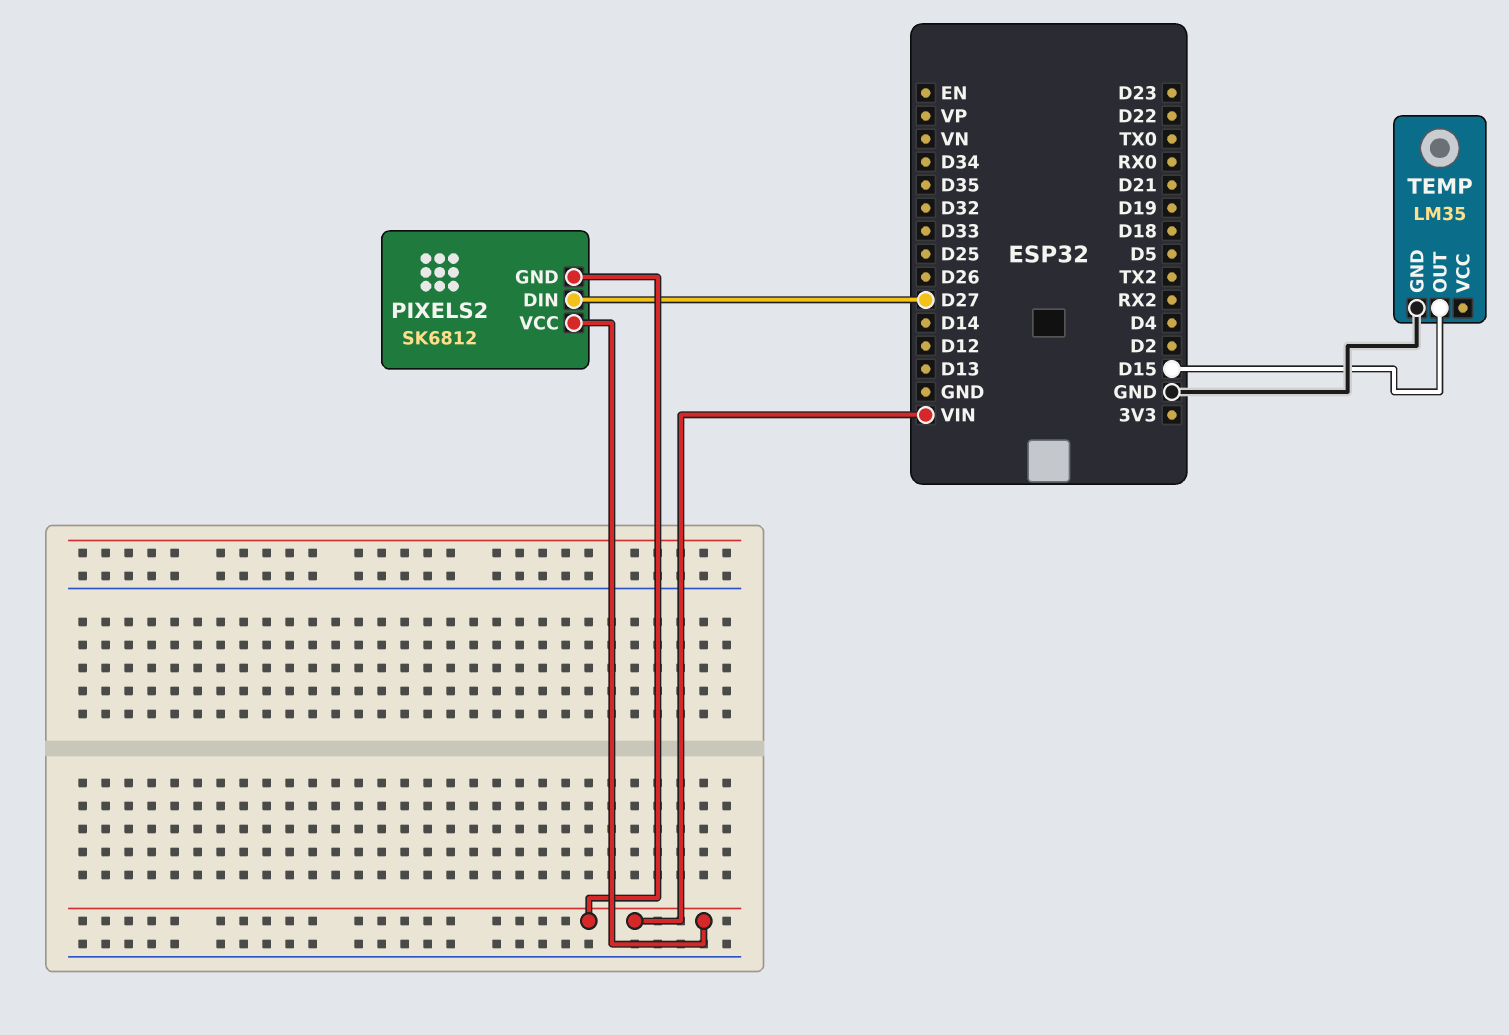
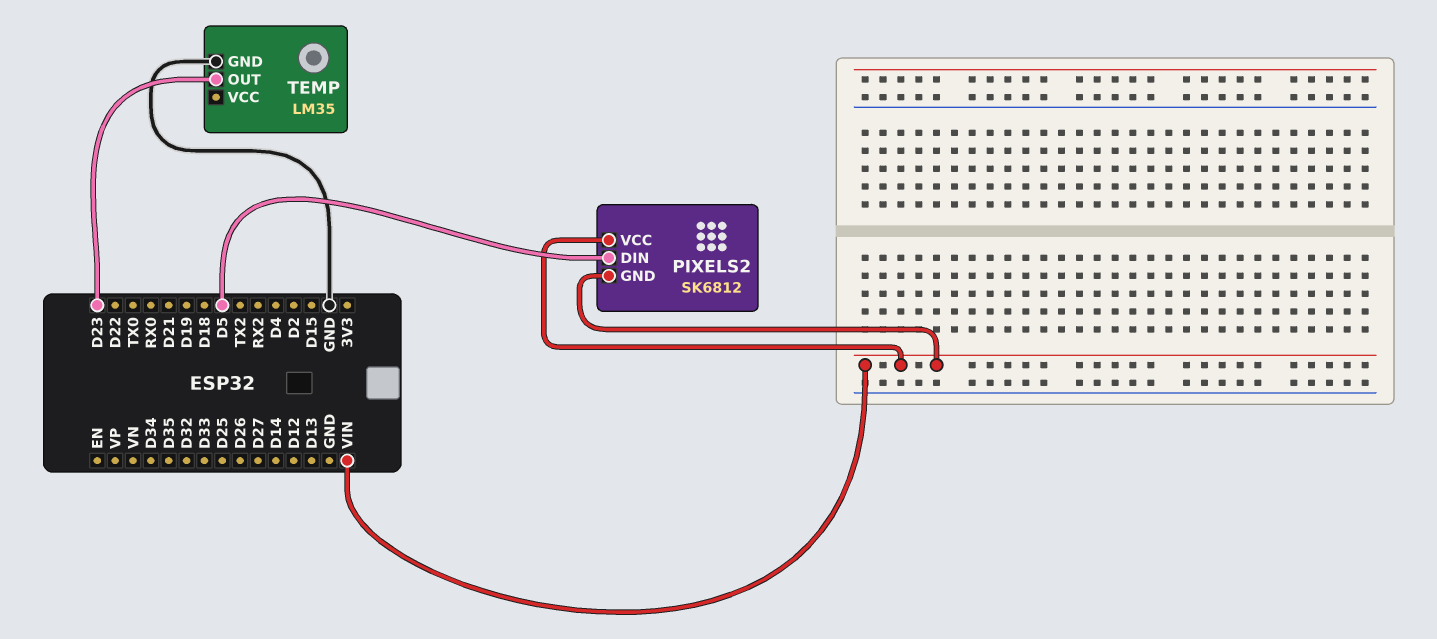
PIXELS2 pin DIN: D27 -> D5
TEMP pin OUT: D15 -> D23

